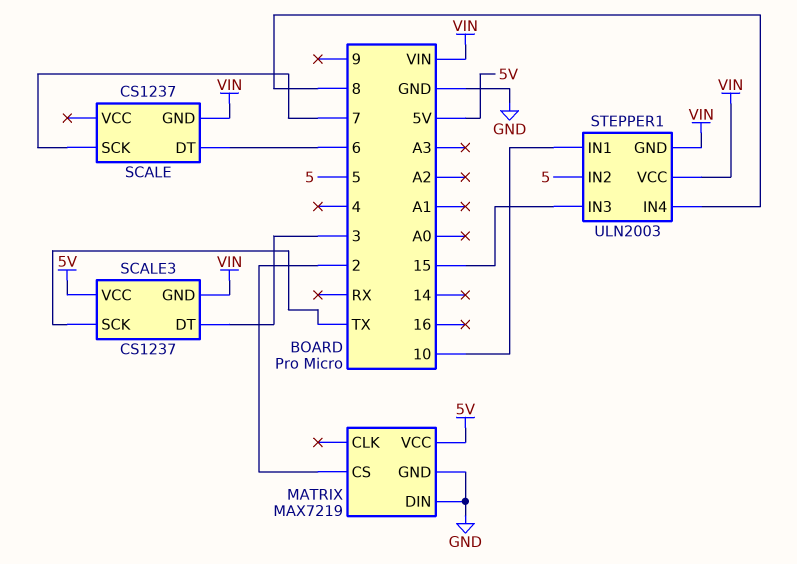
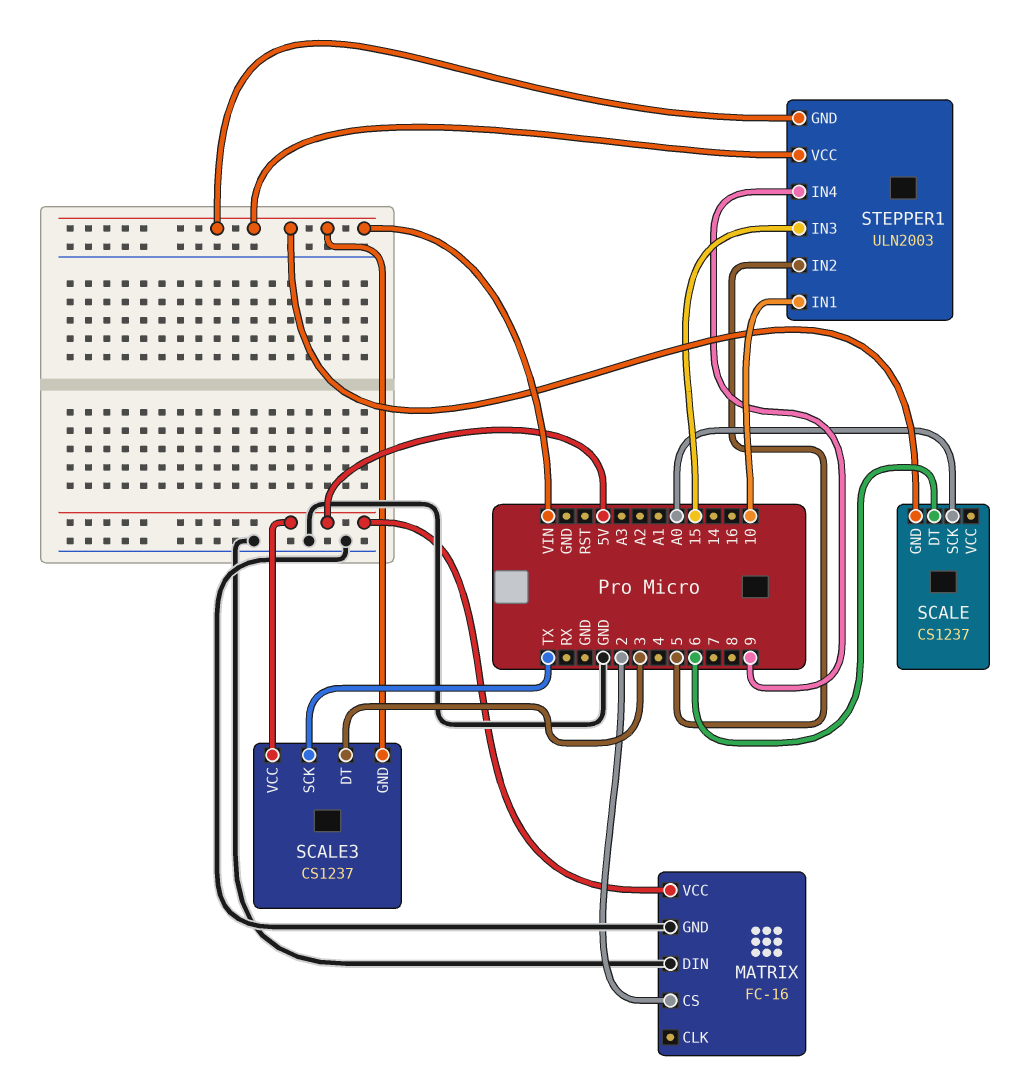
MATRIX: MAX7219 -> FC-16
SCALE pin SCK: 7 -> A0
STEPPER1 pin IN4: 8 -> 9

